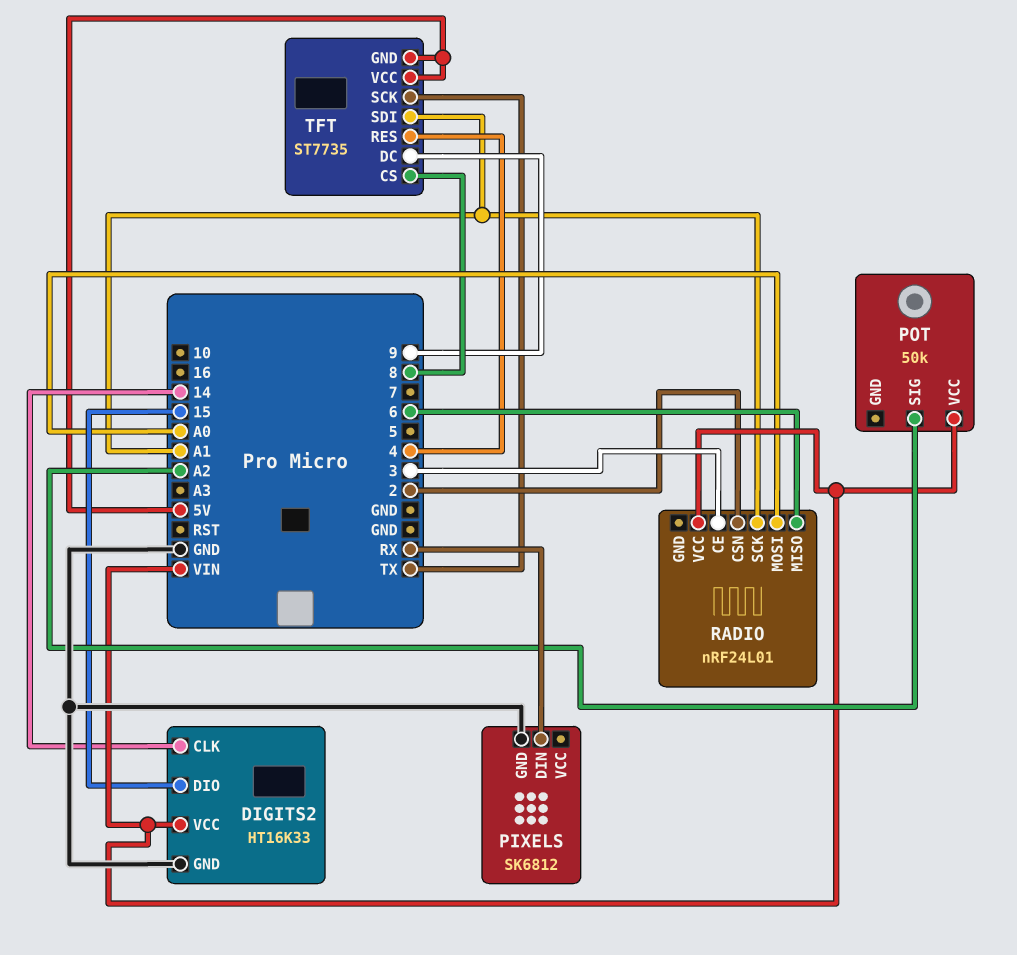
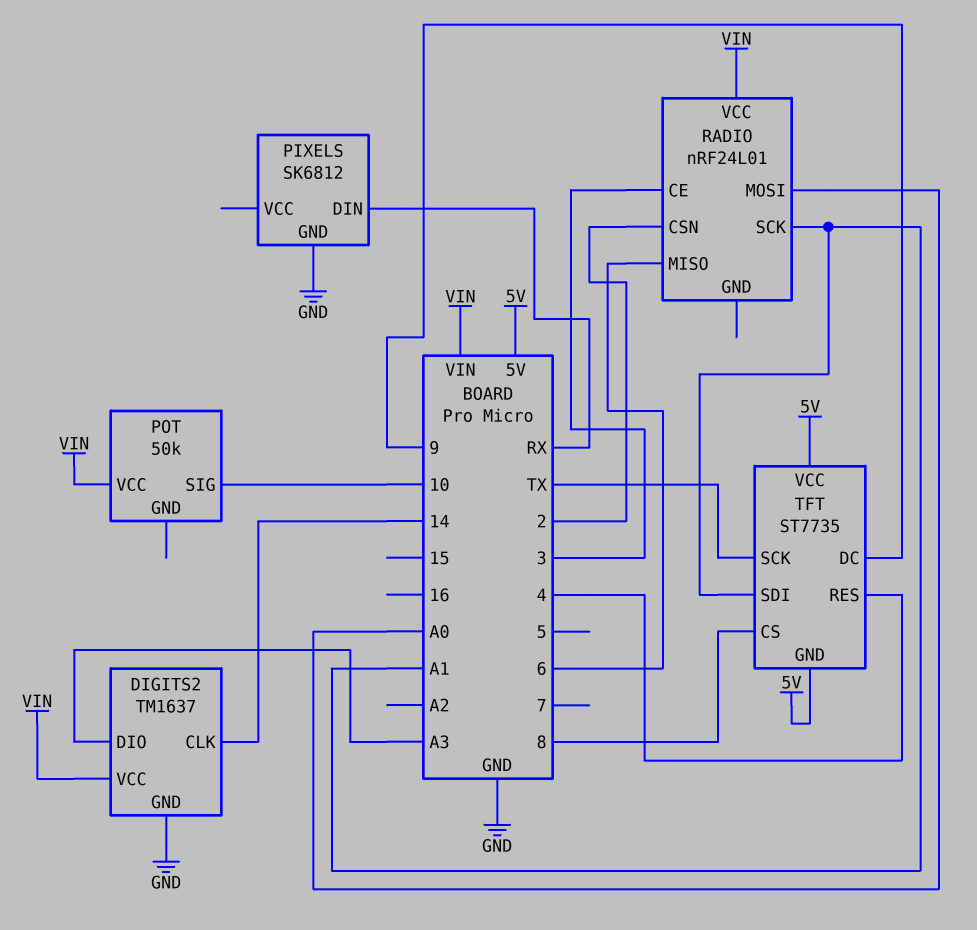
DIGITS2: HT16K33 -> TM1637
DIGITS2 pin DIO: 15 -> A3
POT pin SIG: A2 -> 10

